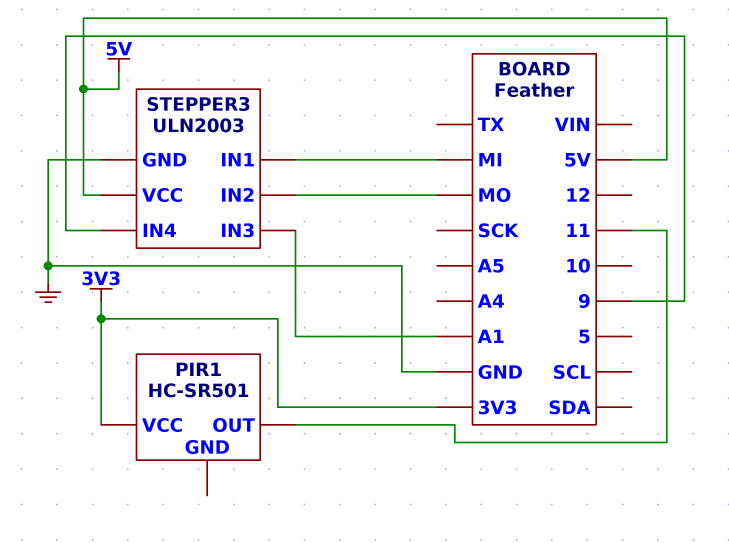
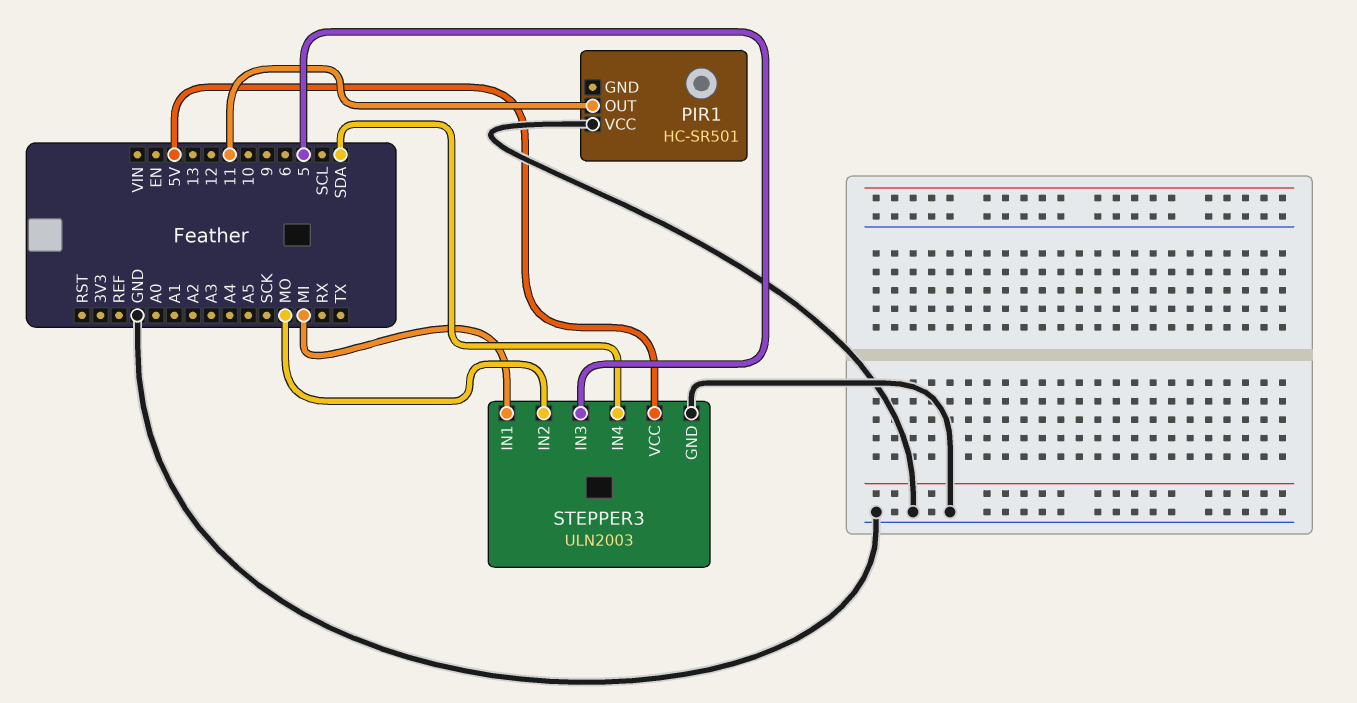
PIR1 pin VCC: 3V3 -> GND
STEPPER3 pin IN3: A1 -> 5
STEPPER3 pin IN4: 9 -> SDA

